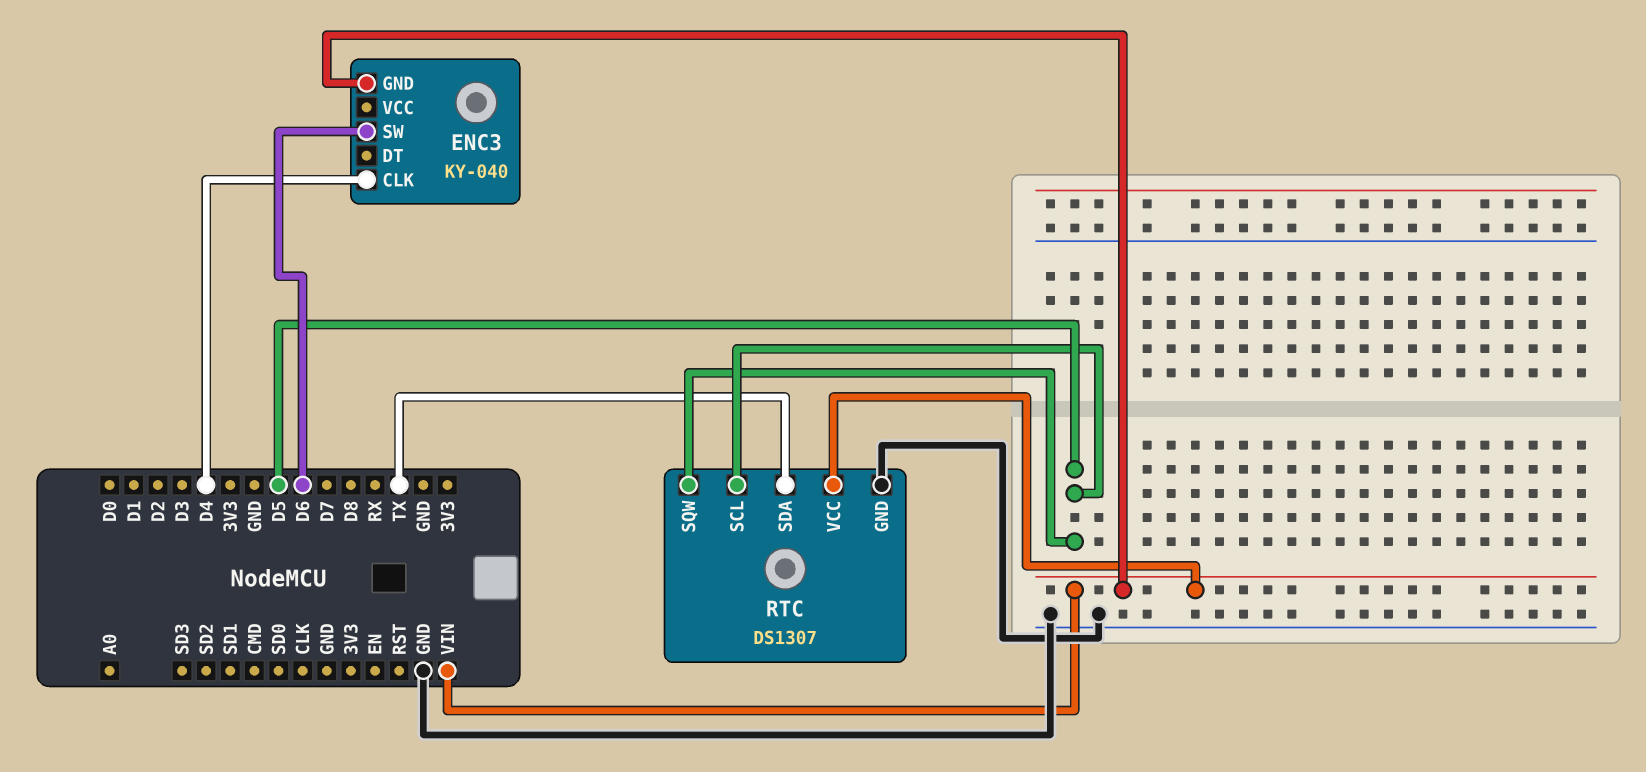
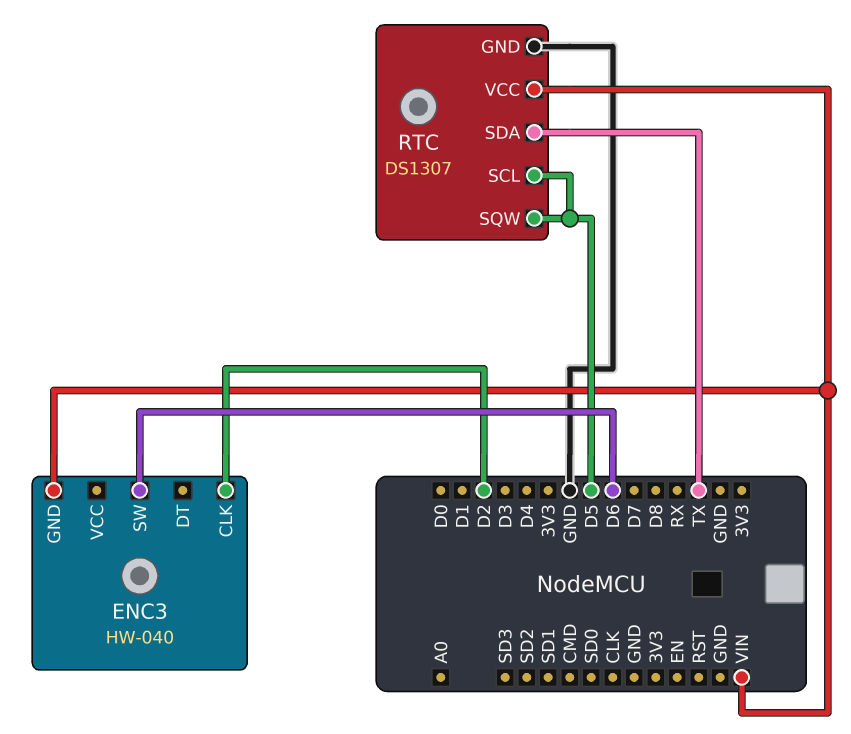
ENC3: KY-040 -> HW-040
ENC3 pin CLK: D4 -> D2

